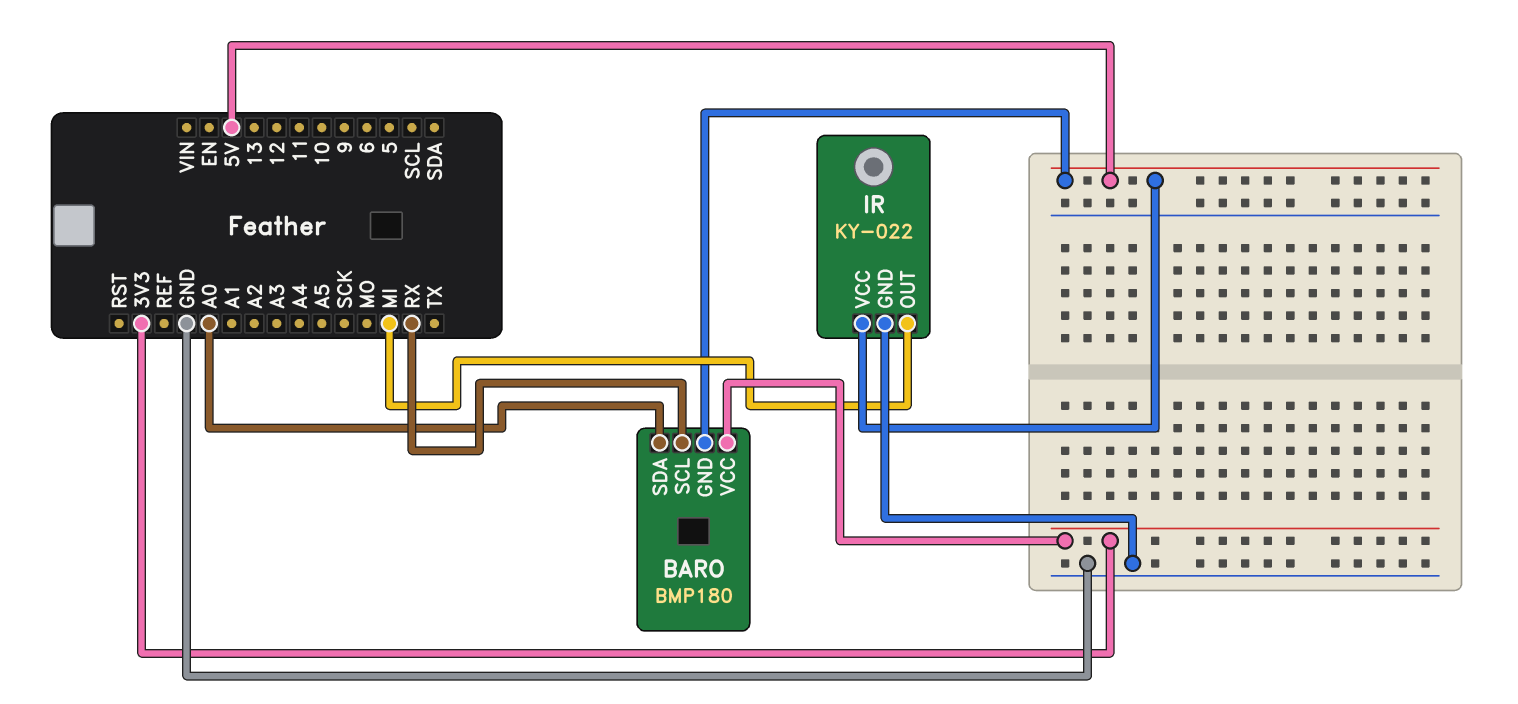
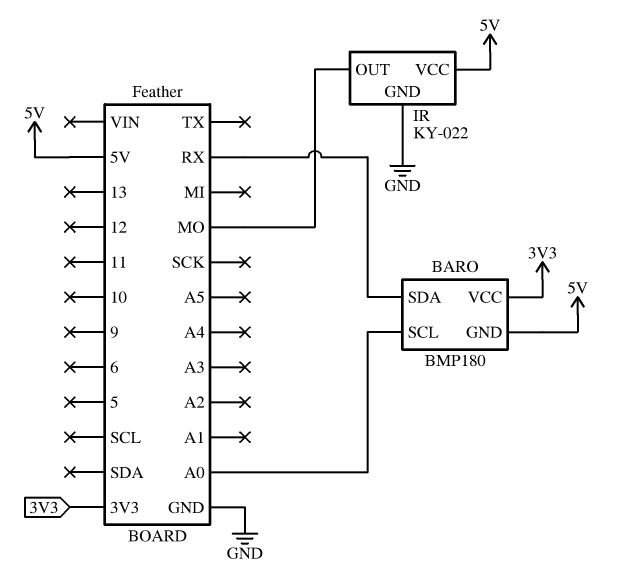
BARO pin SCL: RX -> A0
BARO pin SDA: A0 -> RX
IR pin OUT: MI -> MO

